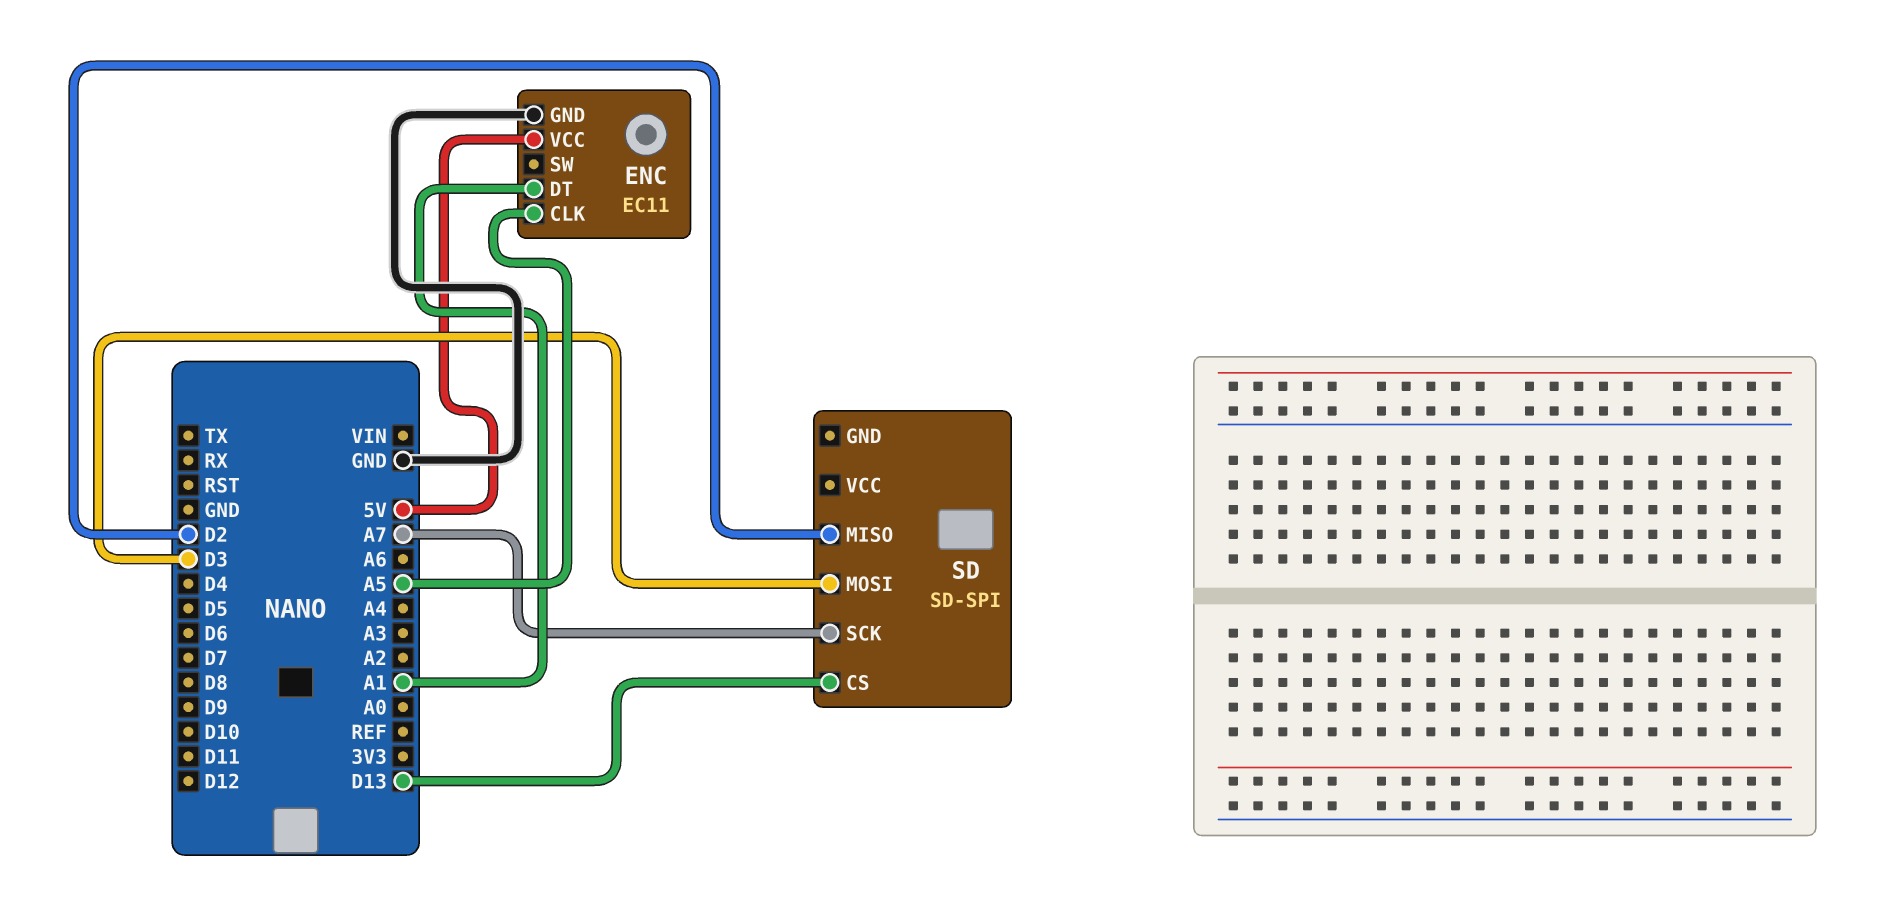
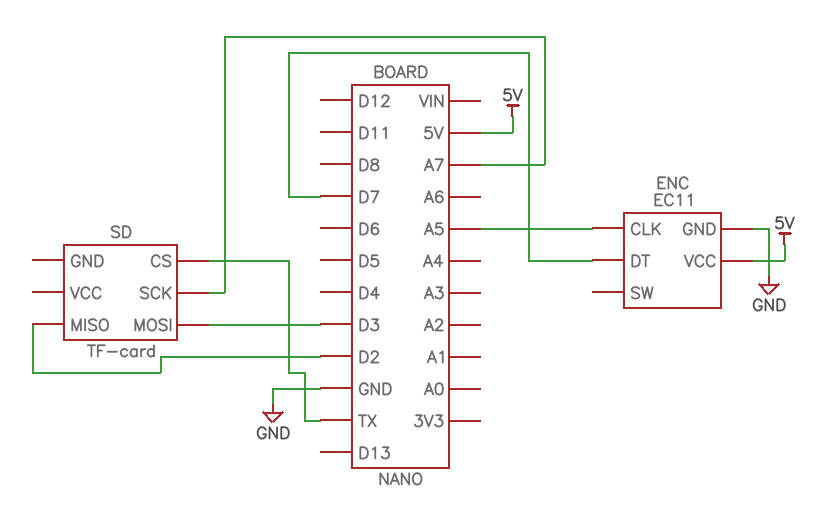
ENC pin DT: A1 -> D7
SD: SD-SPI -> TF-card
SD pin CS: D13 -> TX

